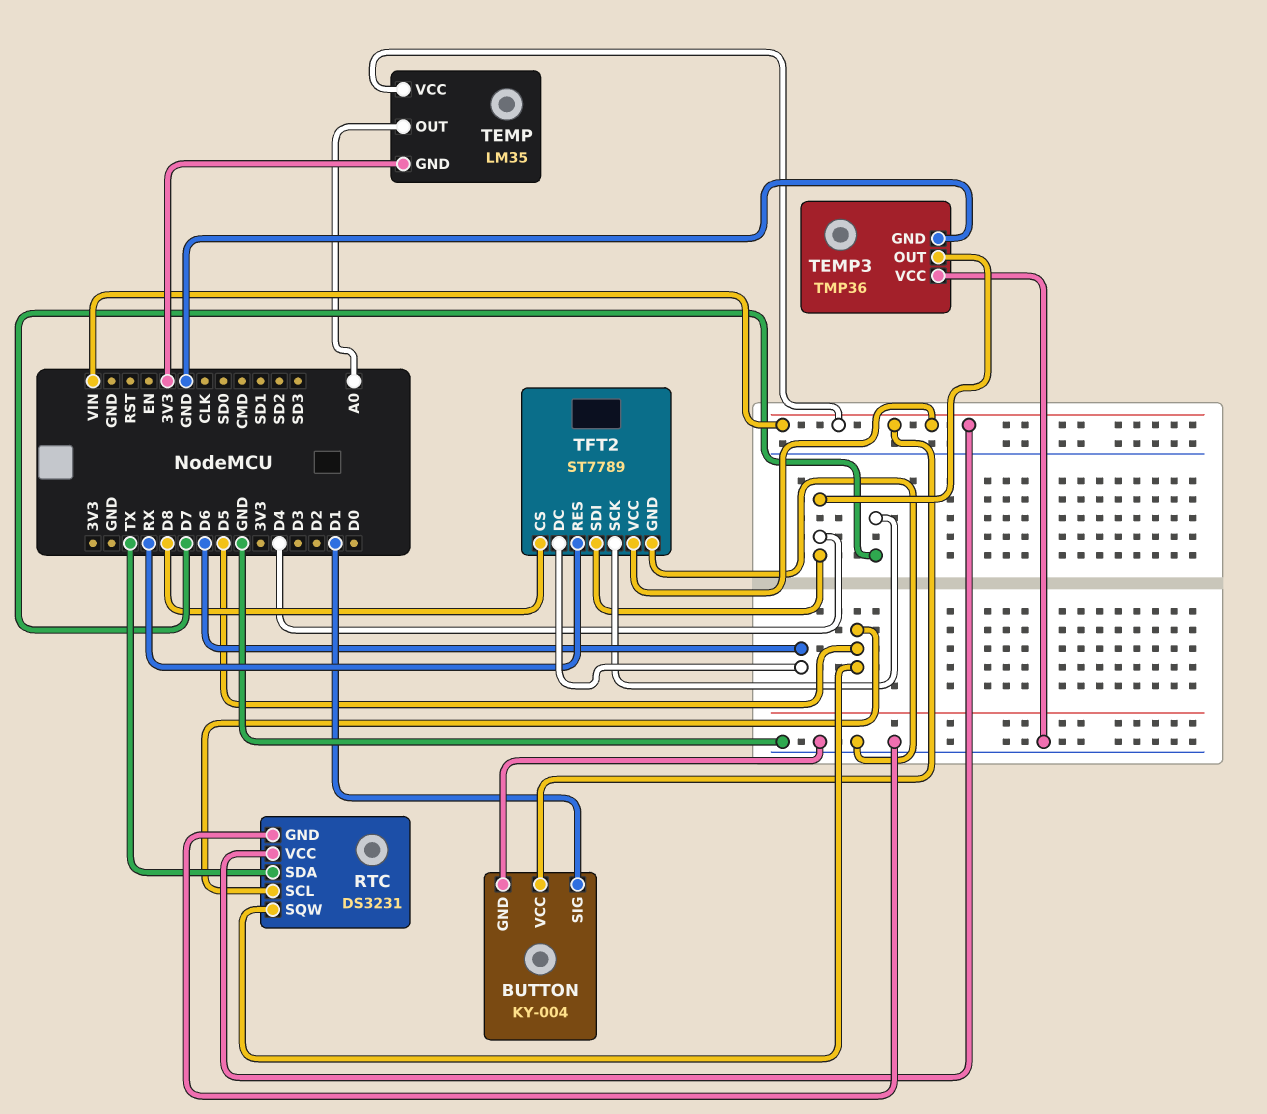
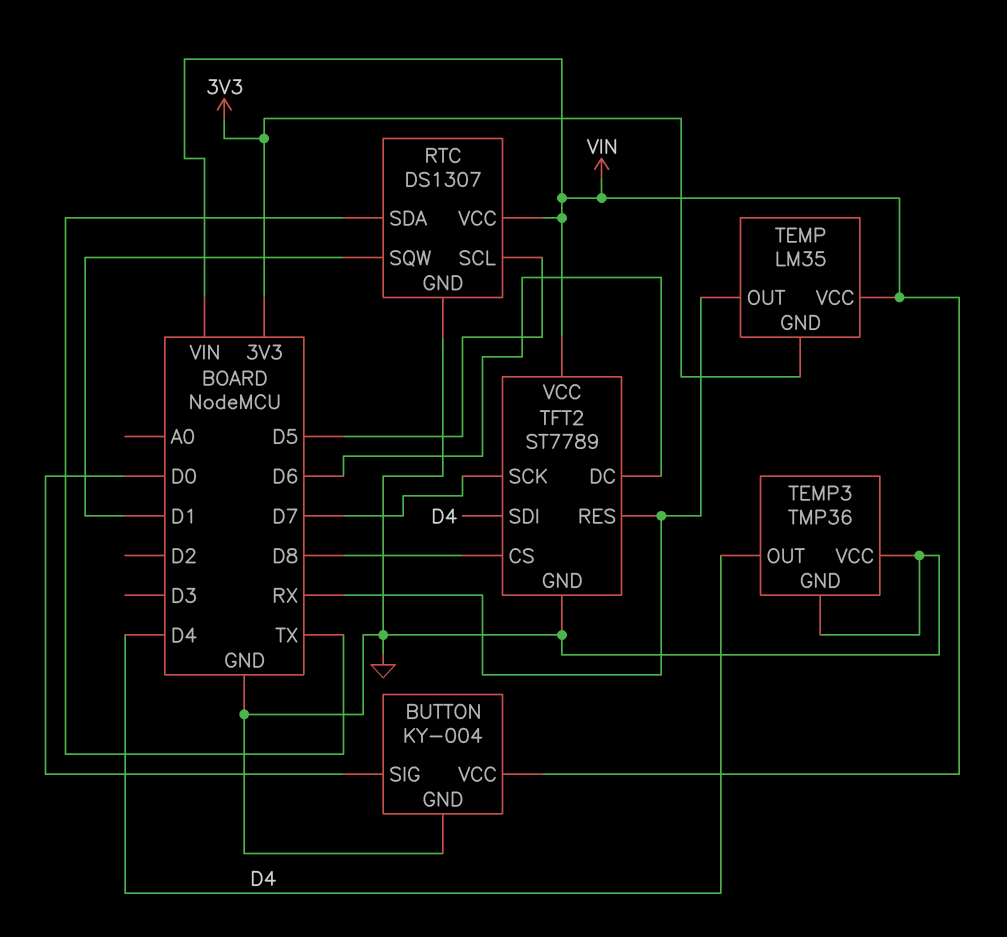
BUTTON pin SIG: D1 -> D0
RTC: DS3231 -> DS1307
RTC pin SQW: D5 -> D1
TEMP pin OUT: A0 -> RX

